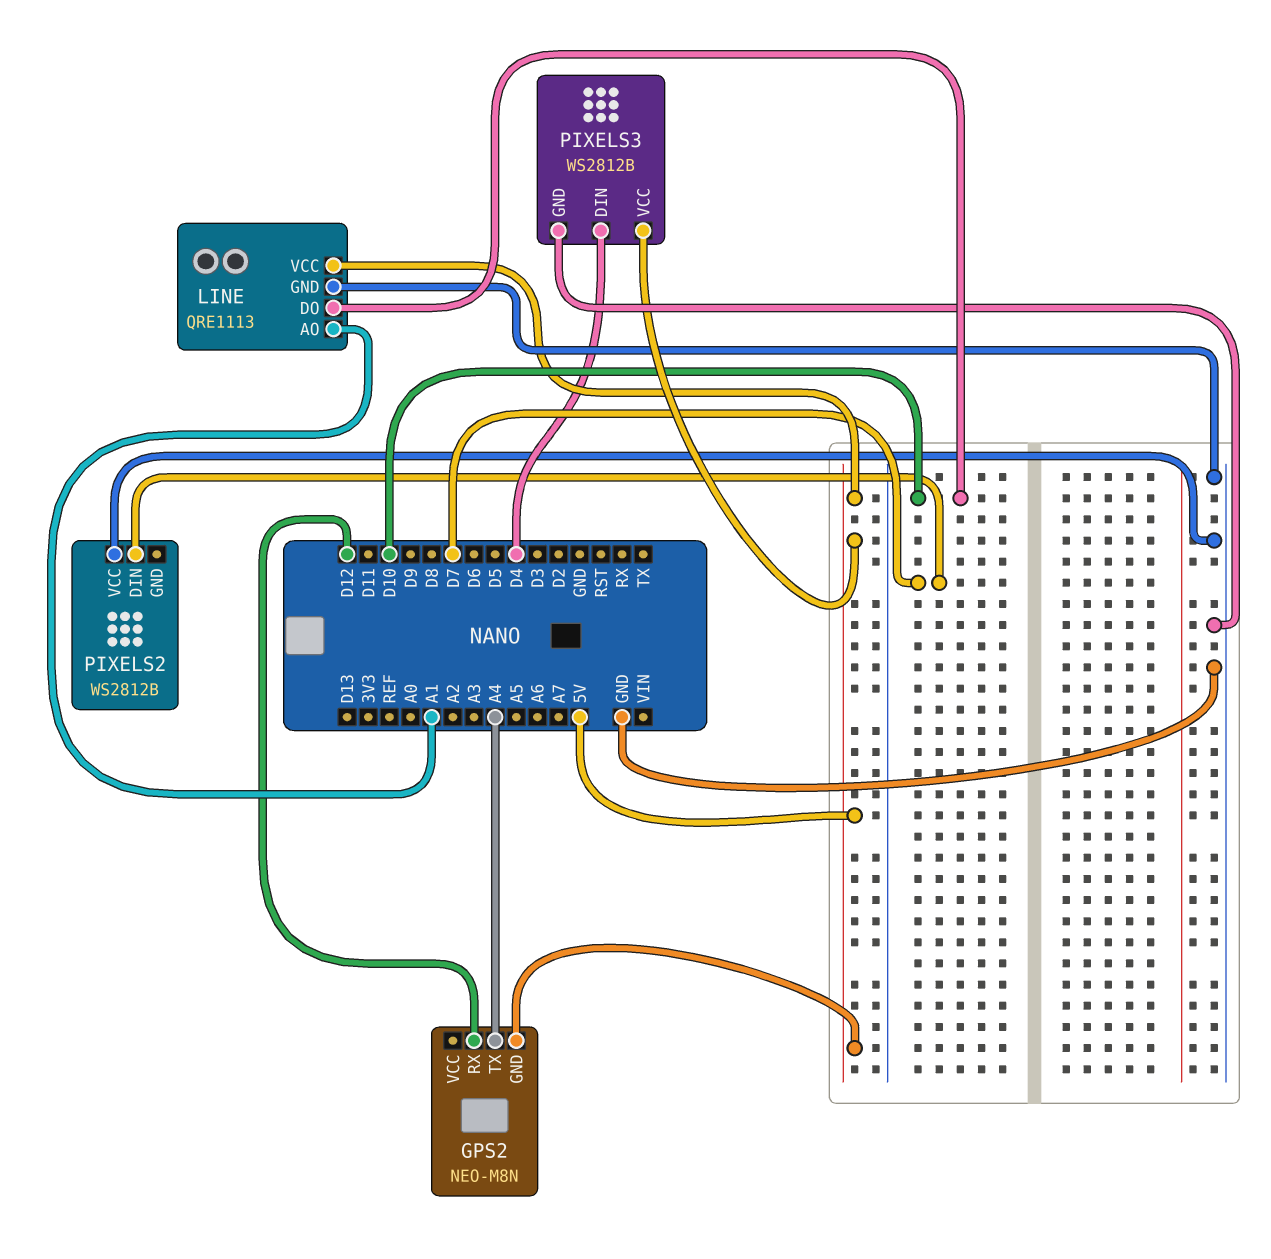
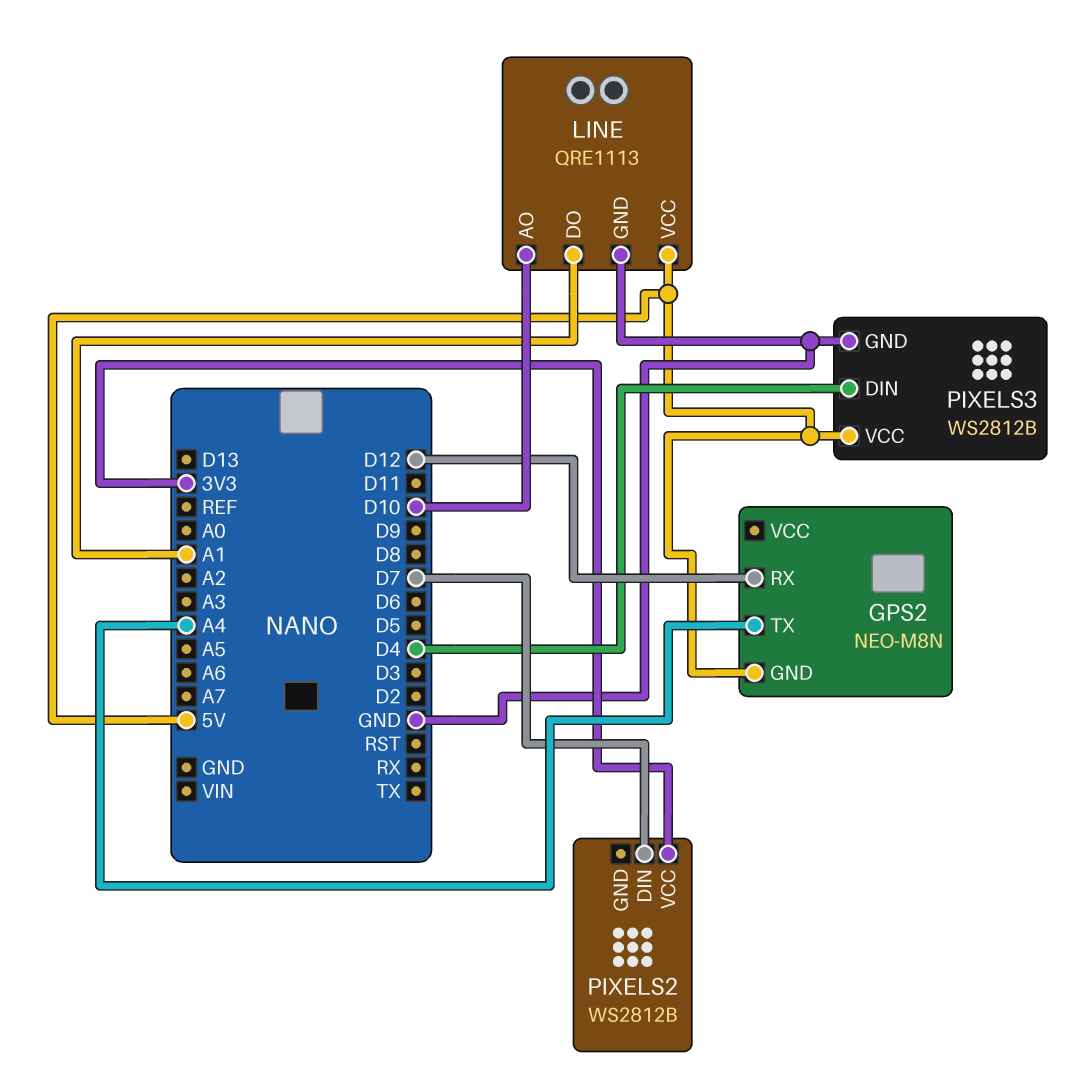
LINE pin AO: A1 -> D10
LINE pin DO: D10 -> A1
PIXELS2 pin VCC: GND -> 3V3

